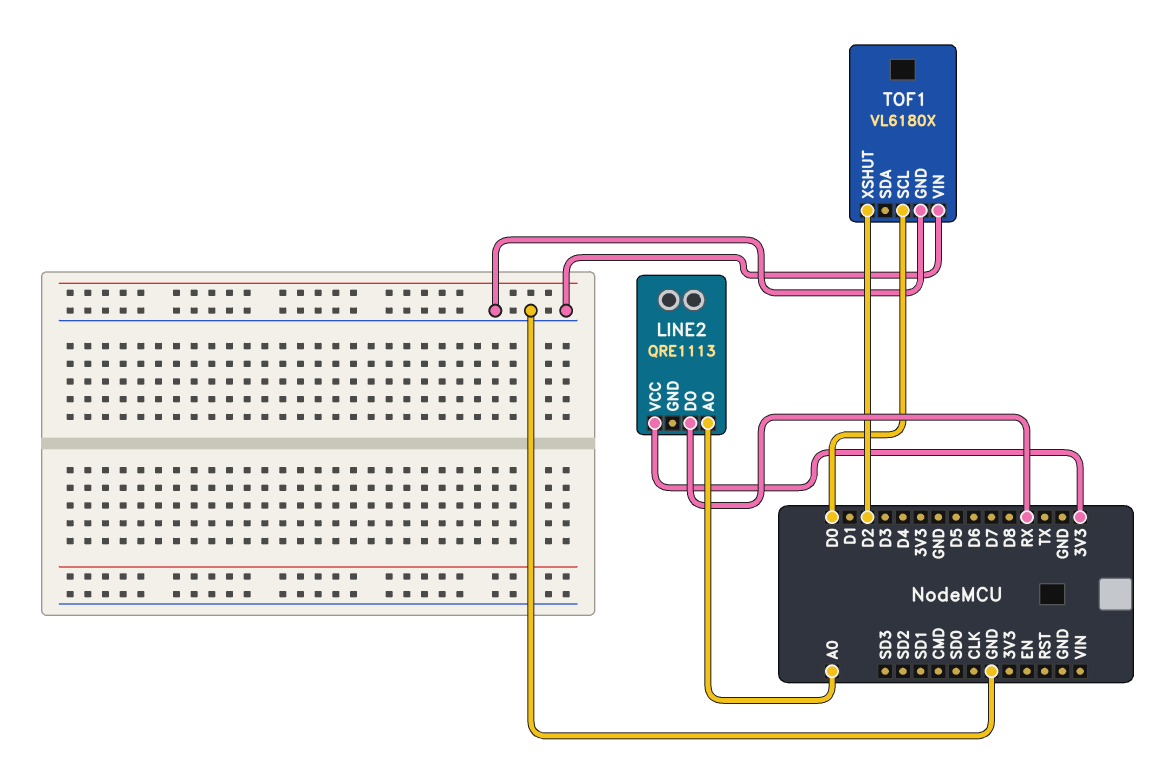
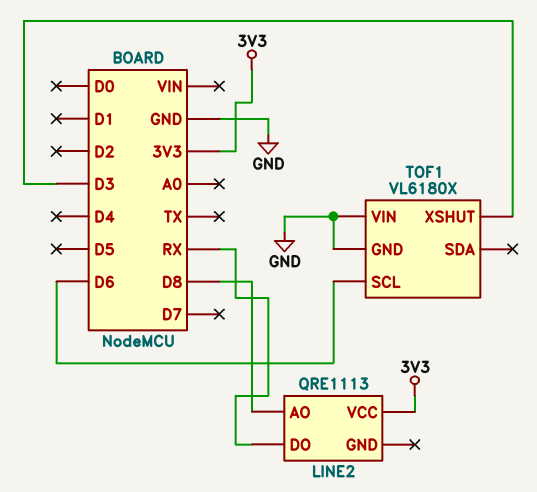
LINE2 pin AO: A0 -> D8
TOF1 pin SCL: D0 -> D6
TOF1 pin XSHUT: D2 -> D3

